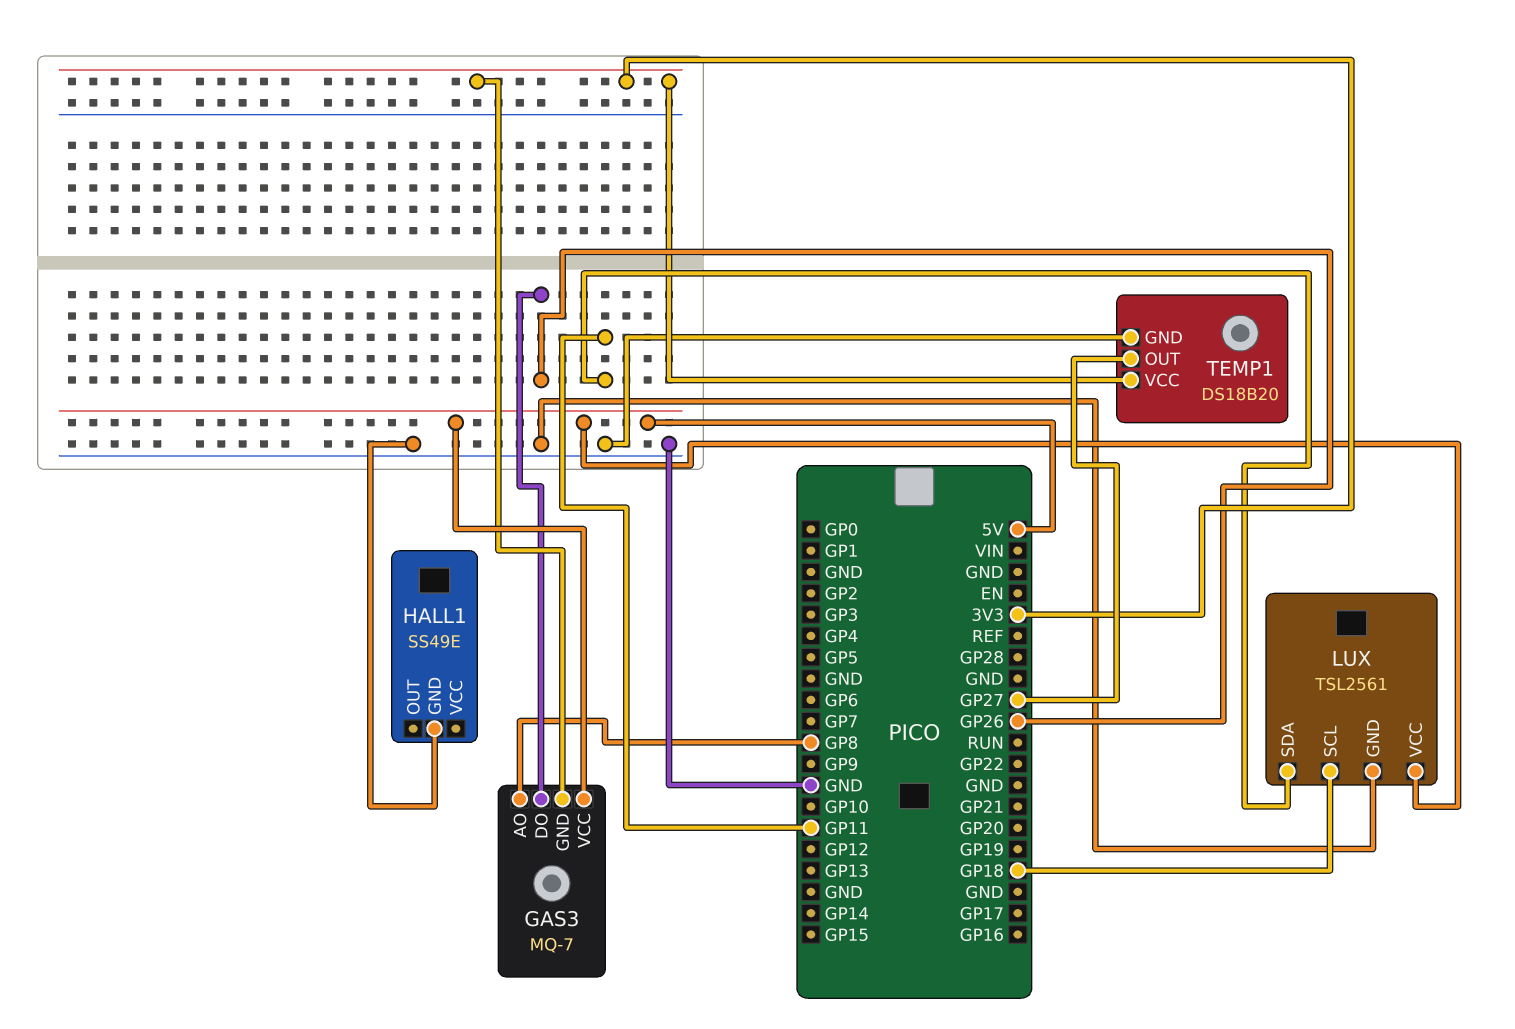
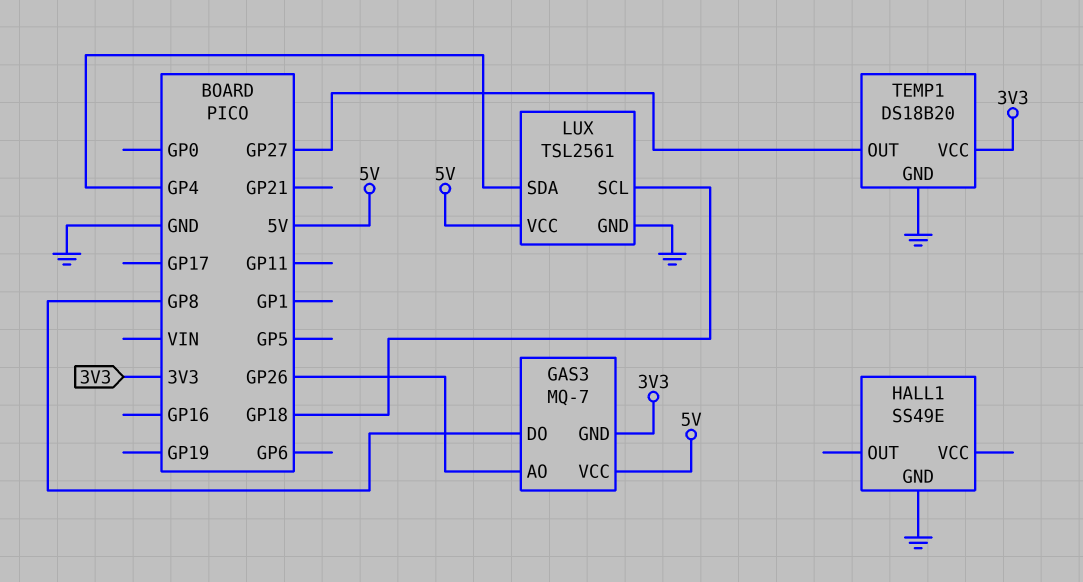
GAS3 pin AO: GP8 -> GP26
GAS3 pin DO: GP26 -> GP8
LUX pin SDA: GP11 -> GP4

